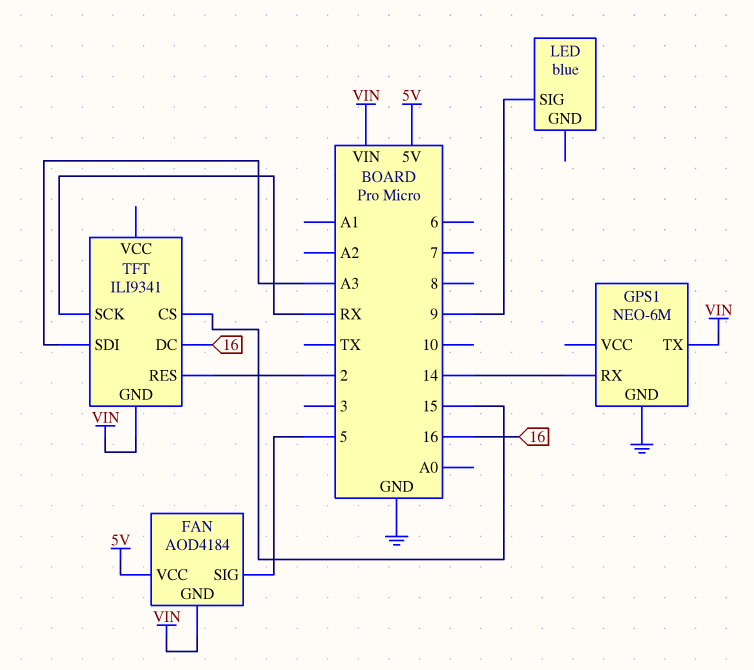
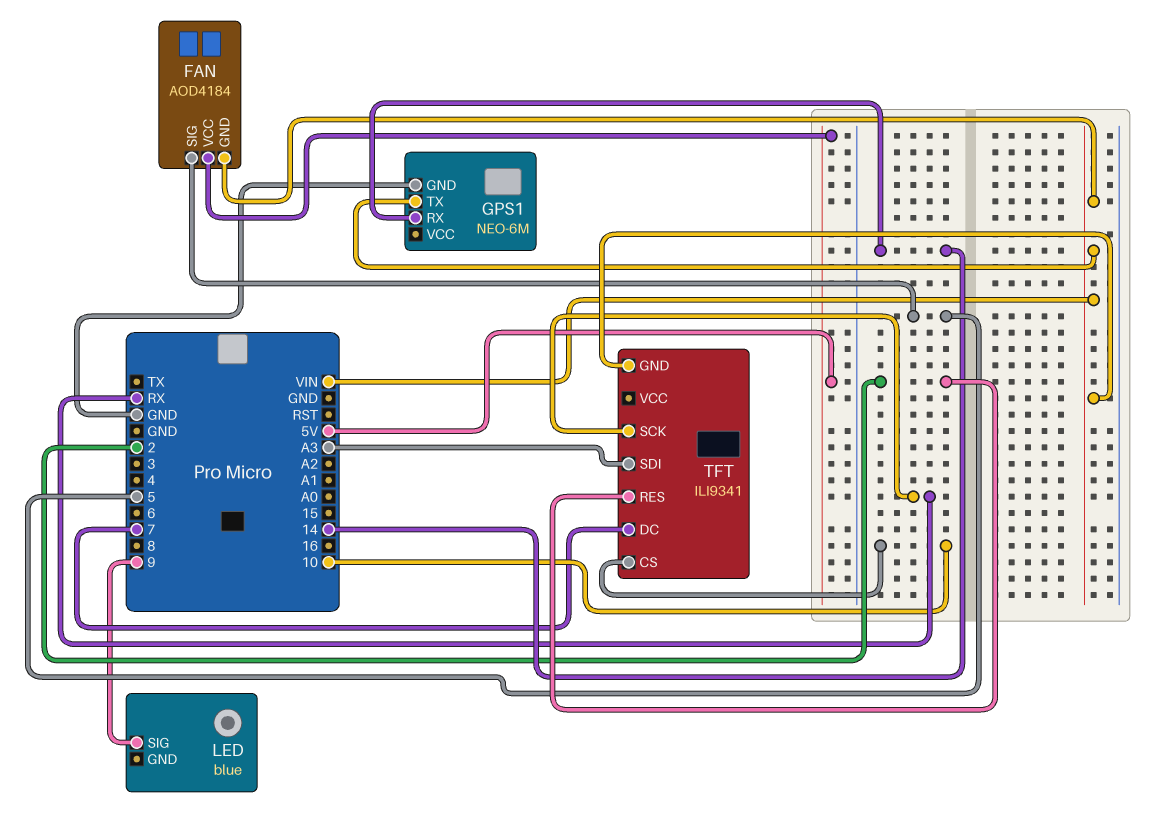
TFT pin CS: 15 -> 10
TFT pin DC: 16 -> 7

